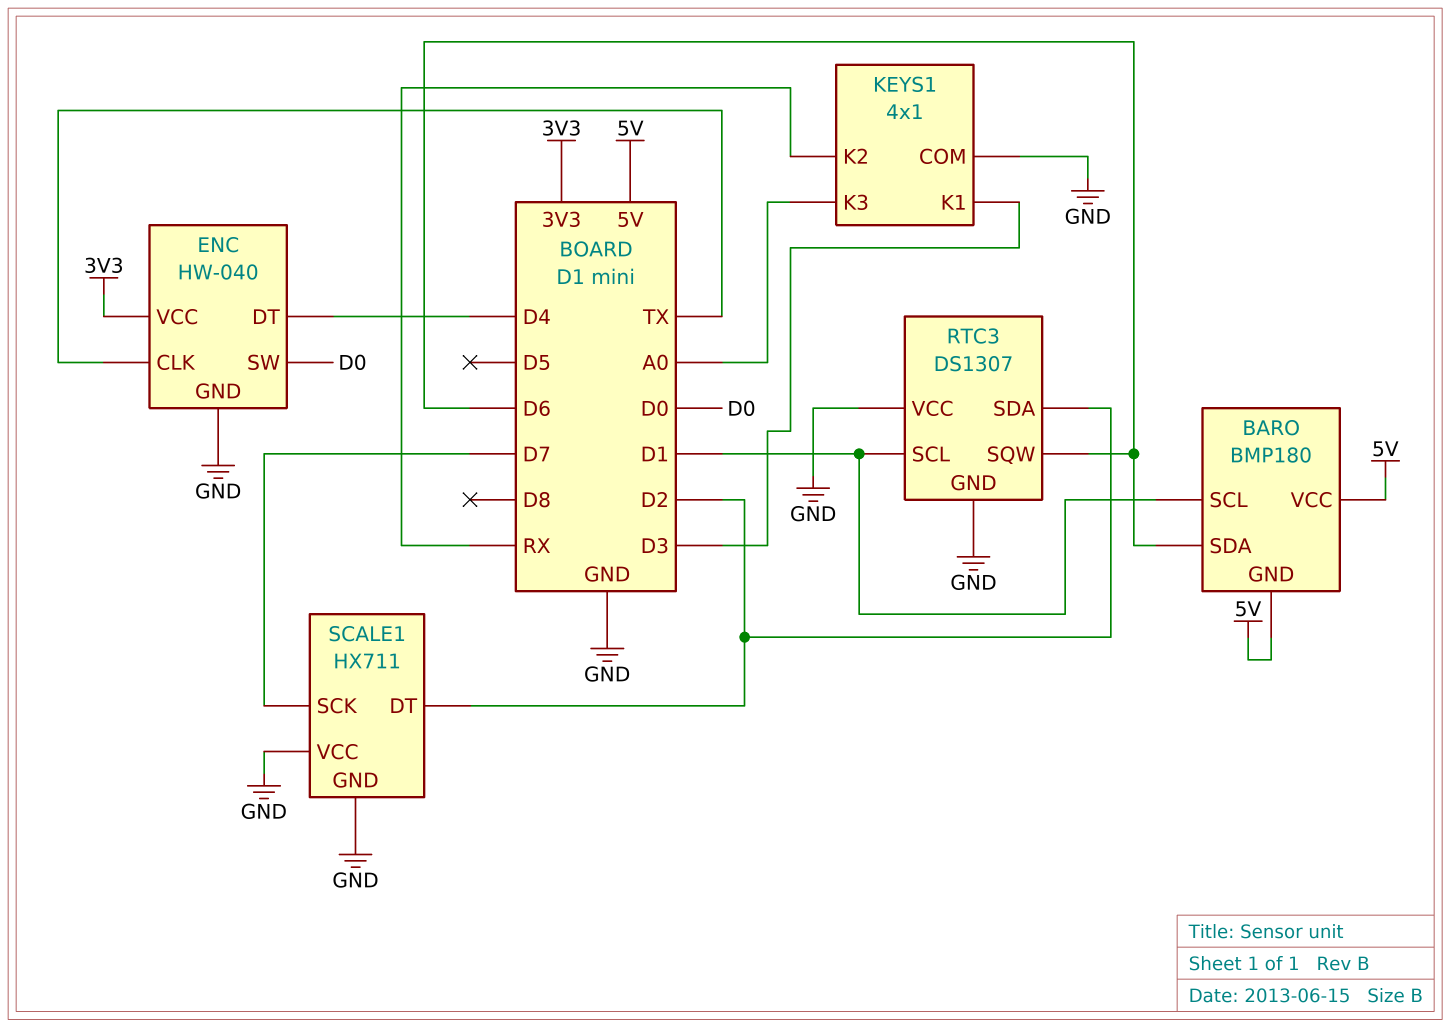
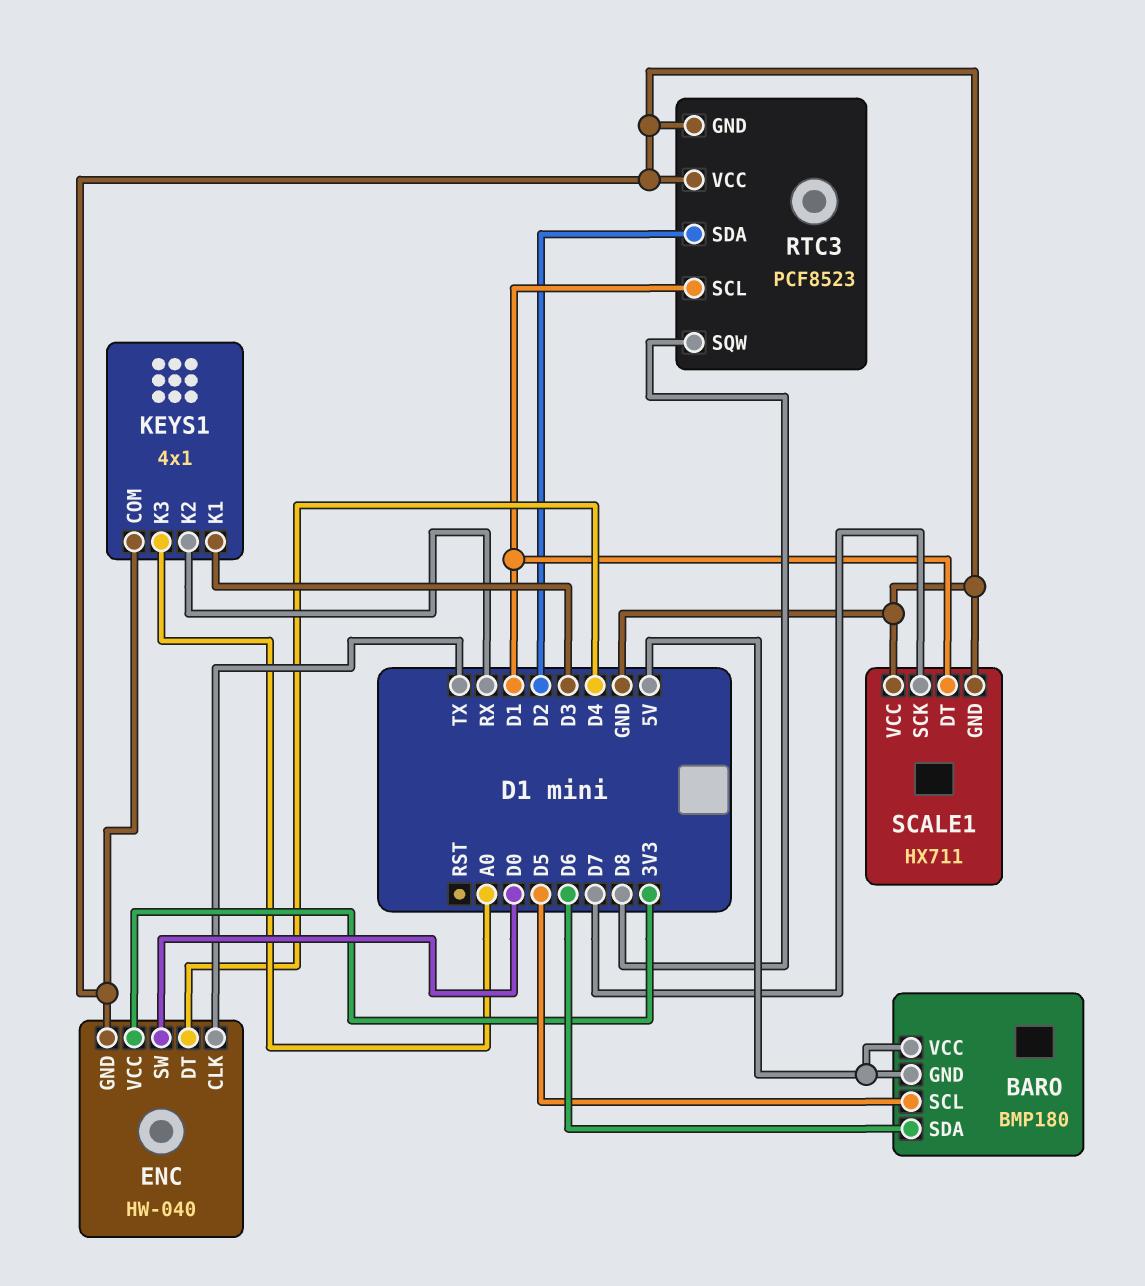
BARO pin SCL: D1 -> D5
RTC3: DS1307 -> PCF8523
RTC3 pin SQW: D6 -> D8
SCALE1 pin DT: D2 -> D1

